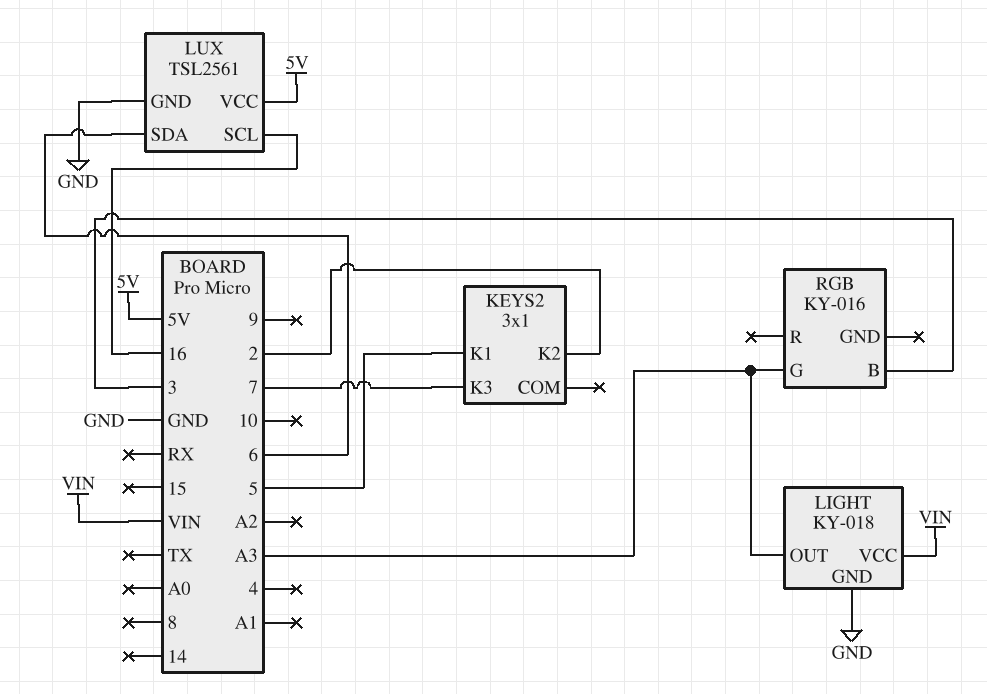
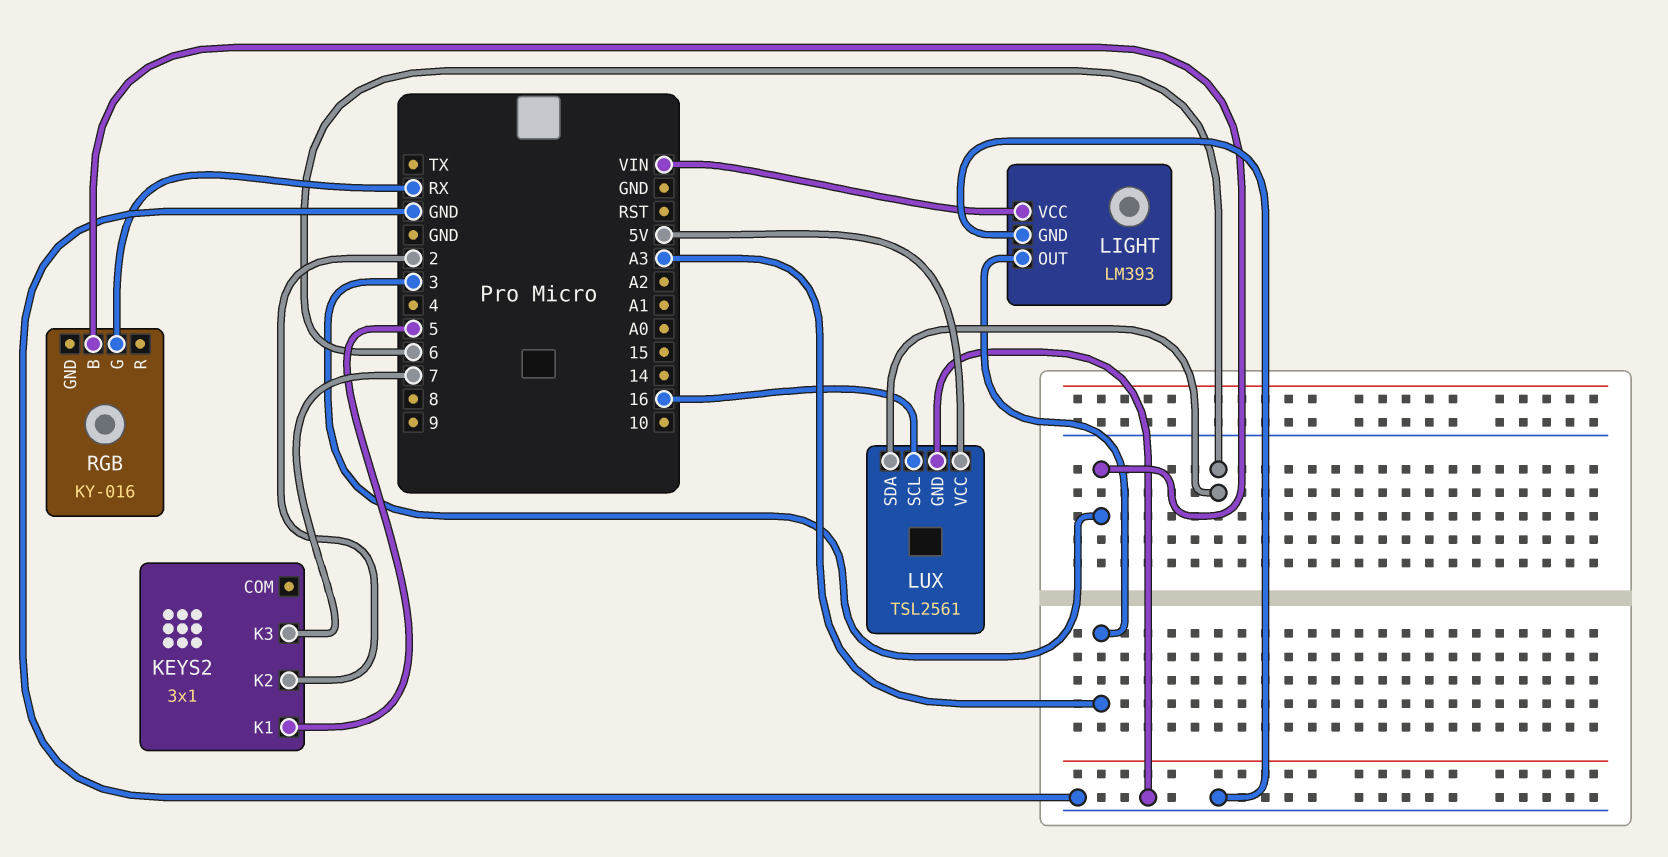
LIGHT: KY-018 -> LM393
RGB pin G: A3 -> RX

